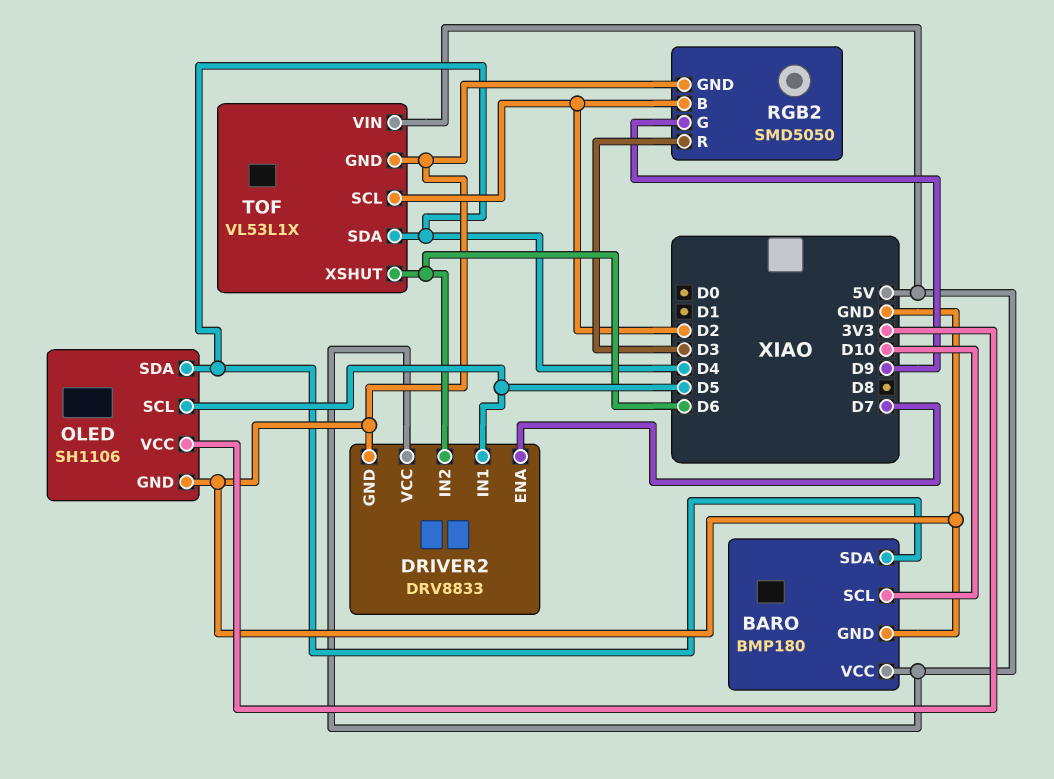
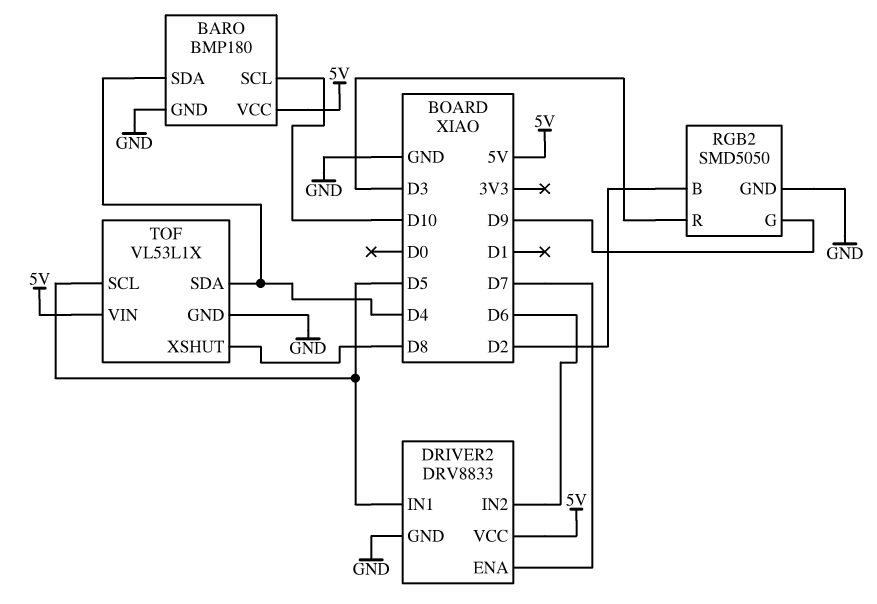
OLED: SH1106 -> none
OLED pin GND: GND -> none
OLED pin SCL: D5 -> none
OLED pin SDA: D4 -> none
OLED pin VCC: 3V3 -> none
TOF pin SCL: D2 -> D5
TOF pin XSHUT: D6 -> D8

